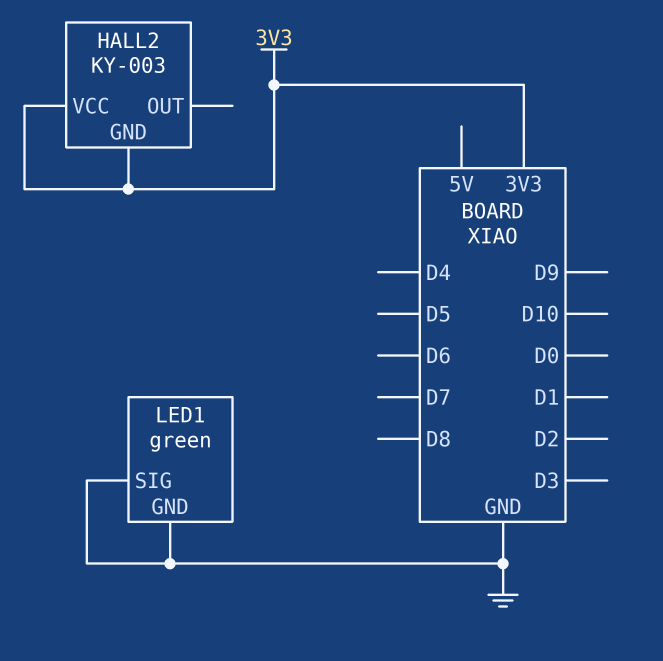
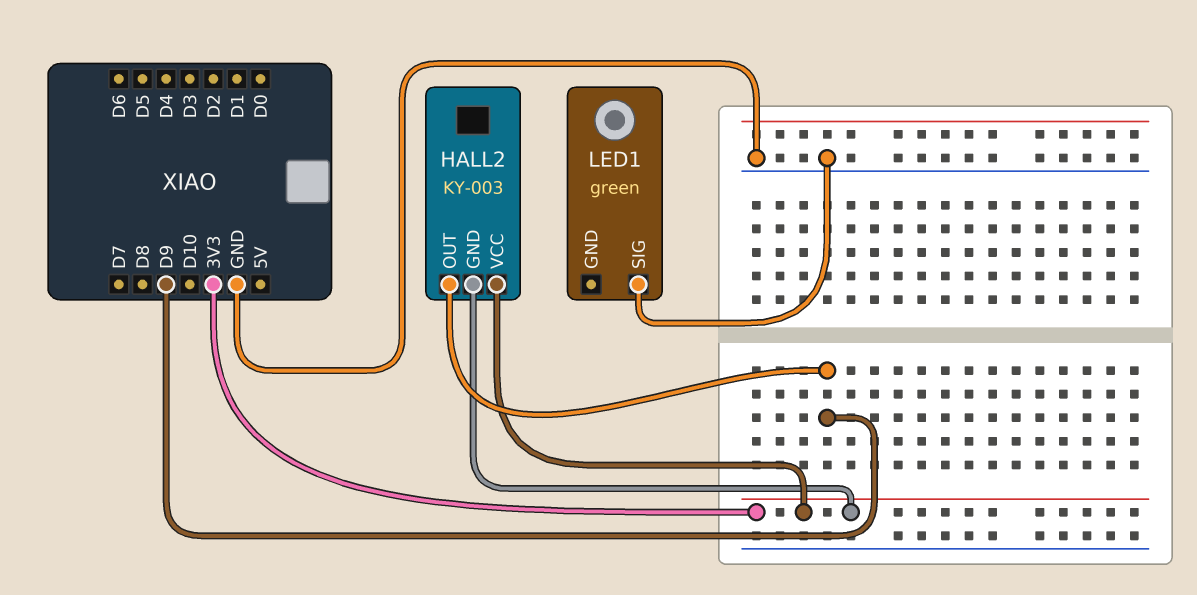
HALL2 pin OUT: none -> D9
LED1 pin GND: GND -> none

